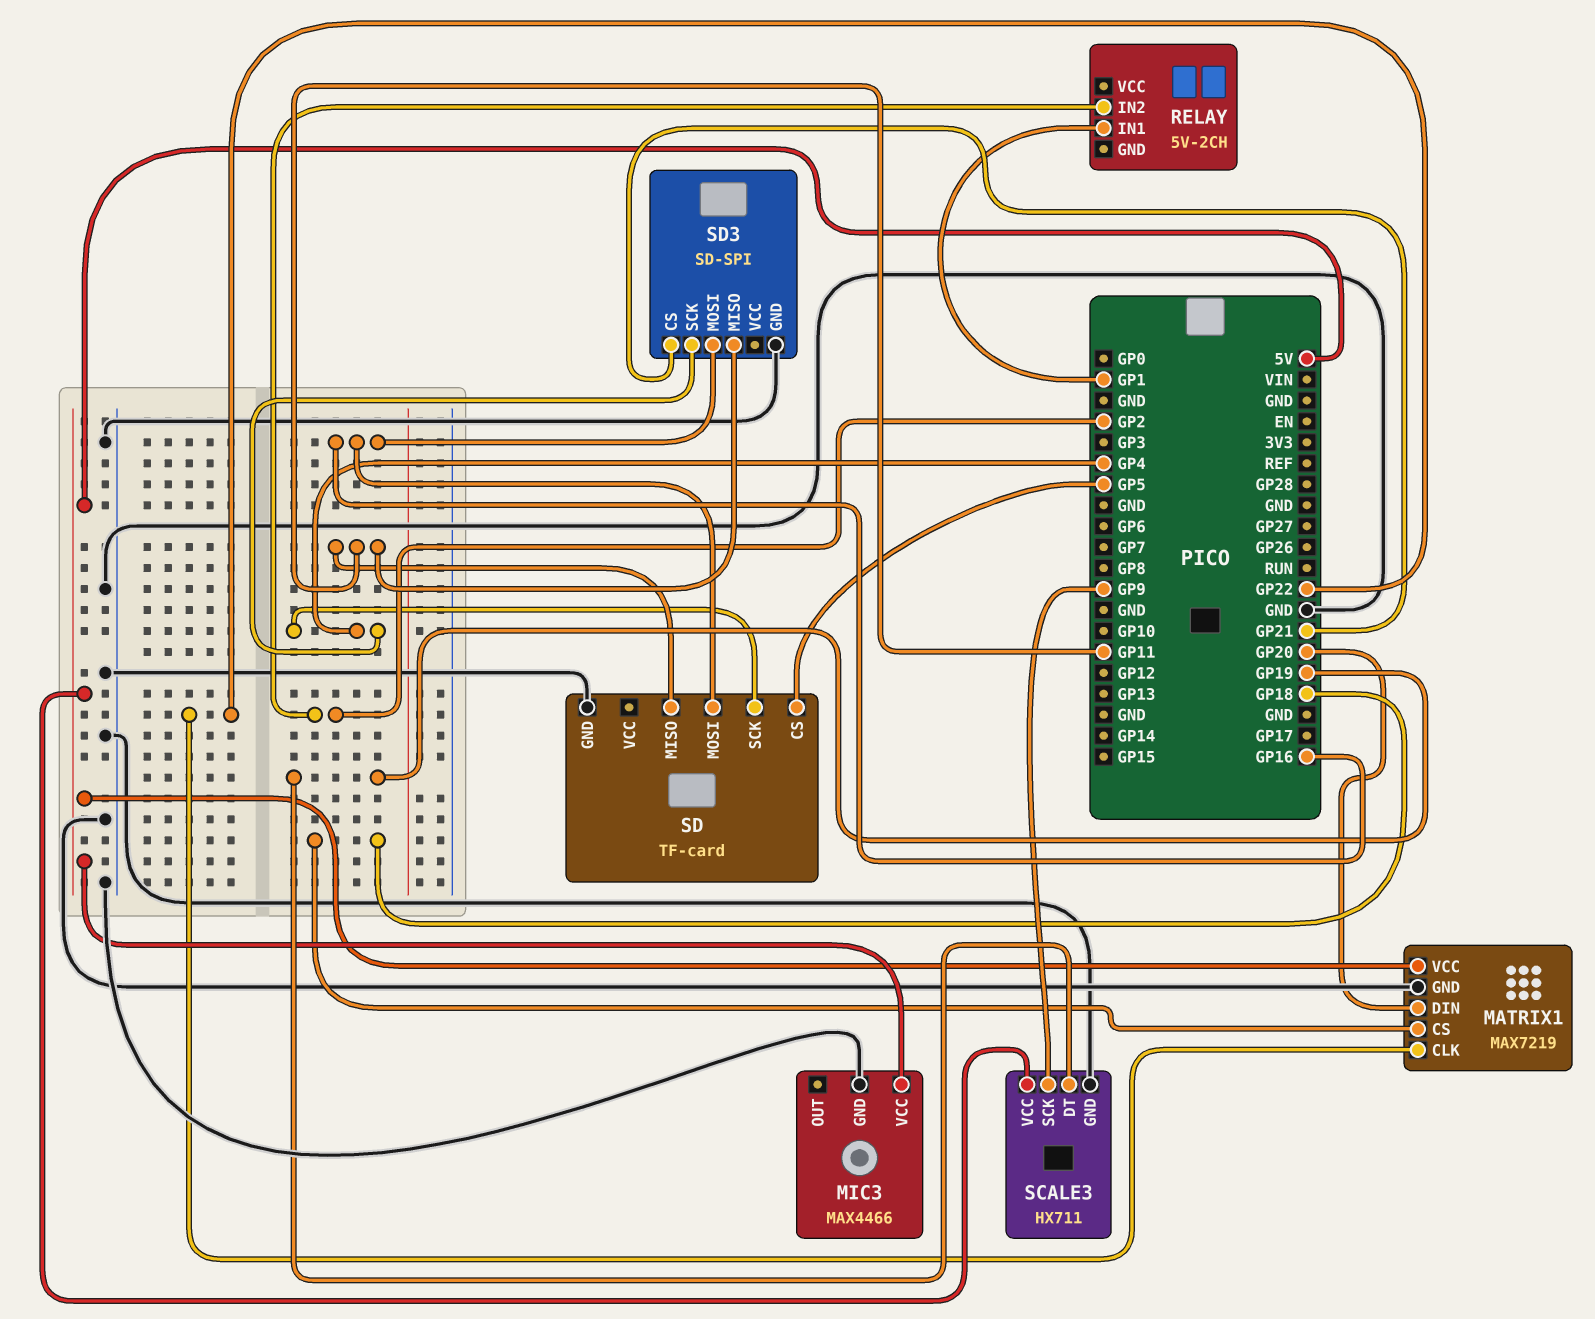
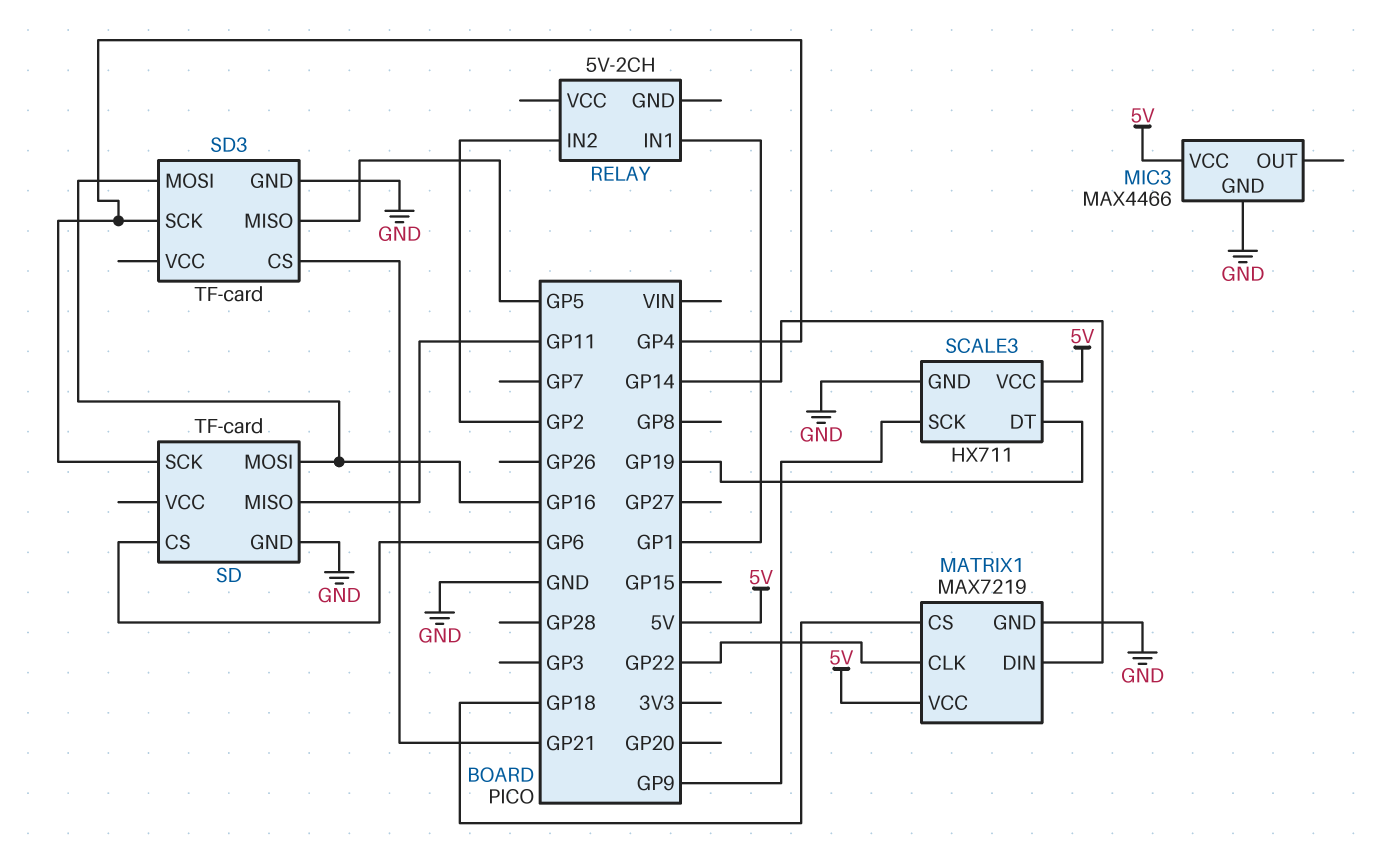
MATRIX1 pin DIN: GP20 -> GP14
SD pin CS: GP5 -> GP6
SD3: SD-SPI -> TF-card
SD3 pin MISO: GP11 -> GP5

